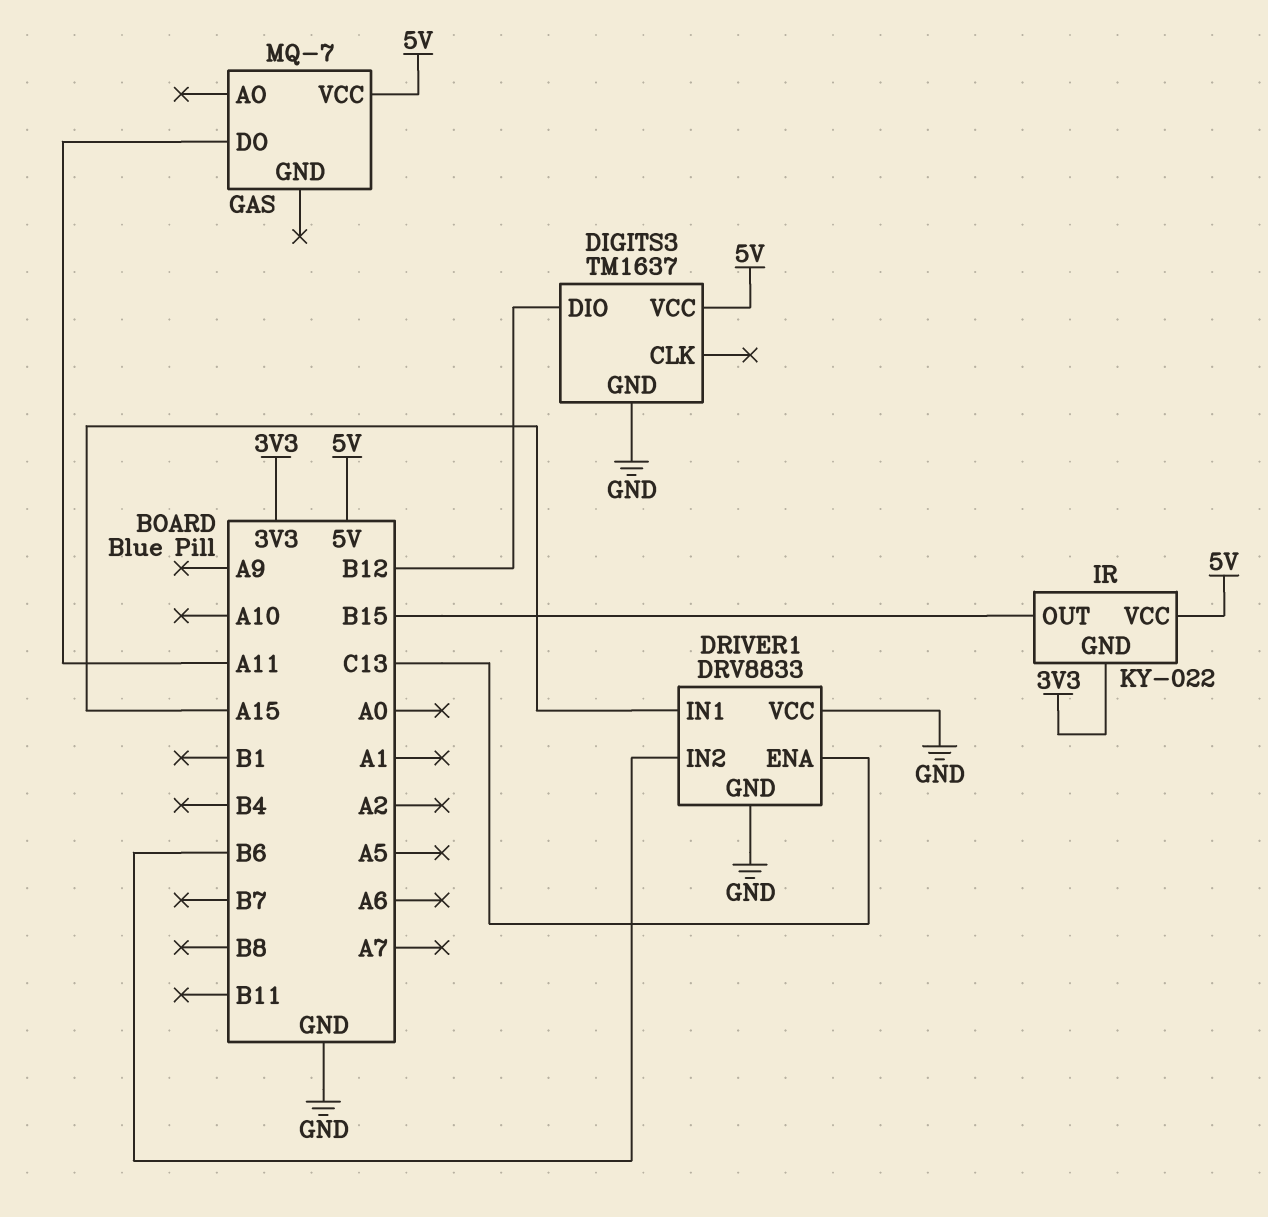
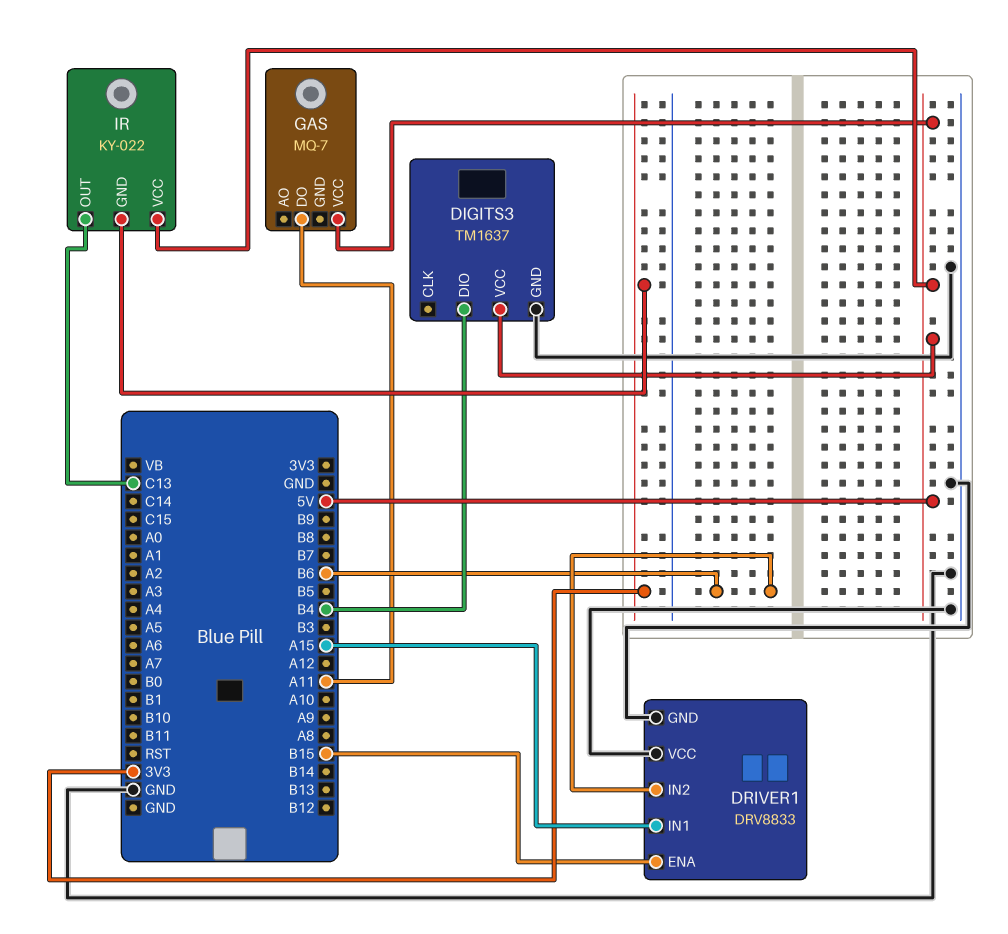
DIGITS3 pin DIO: B12 -> B4
DRIVER1 pin ENA: C13 -> B15
IR pin OUT: B15 -> C13

